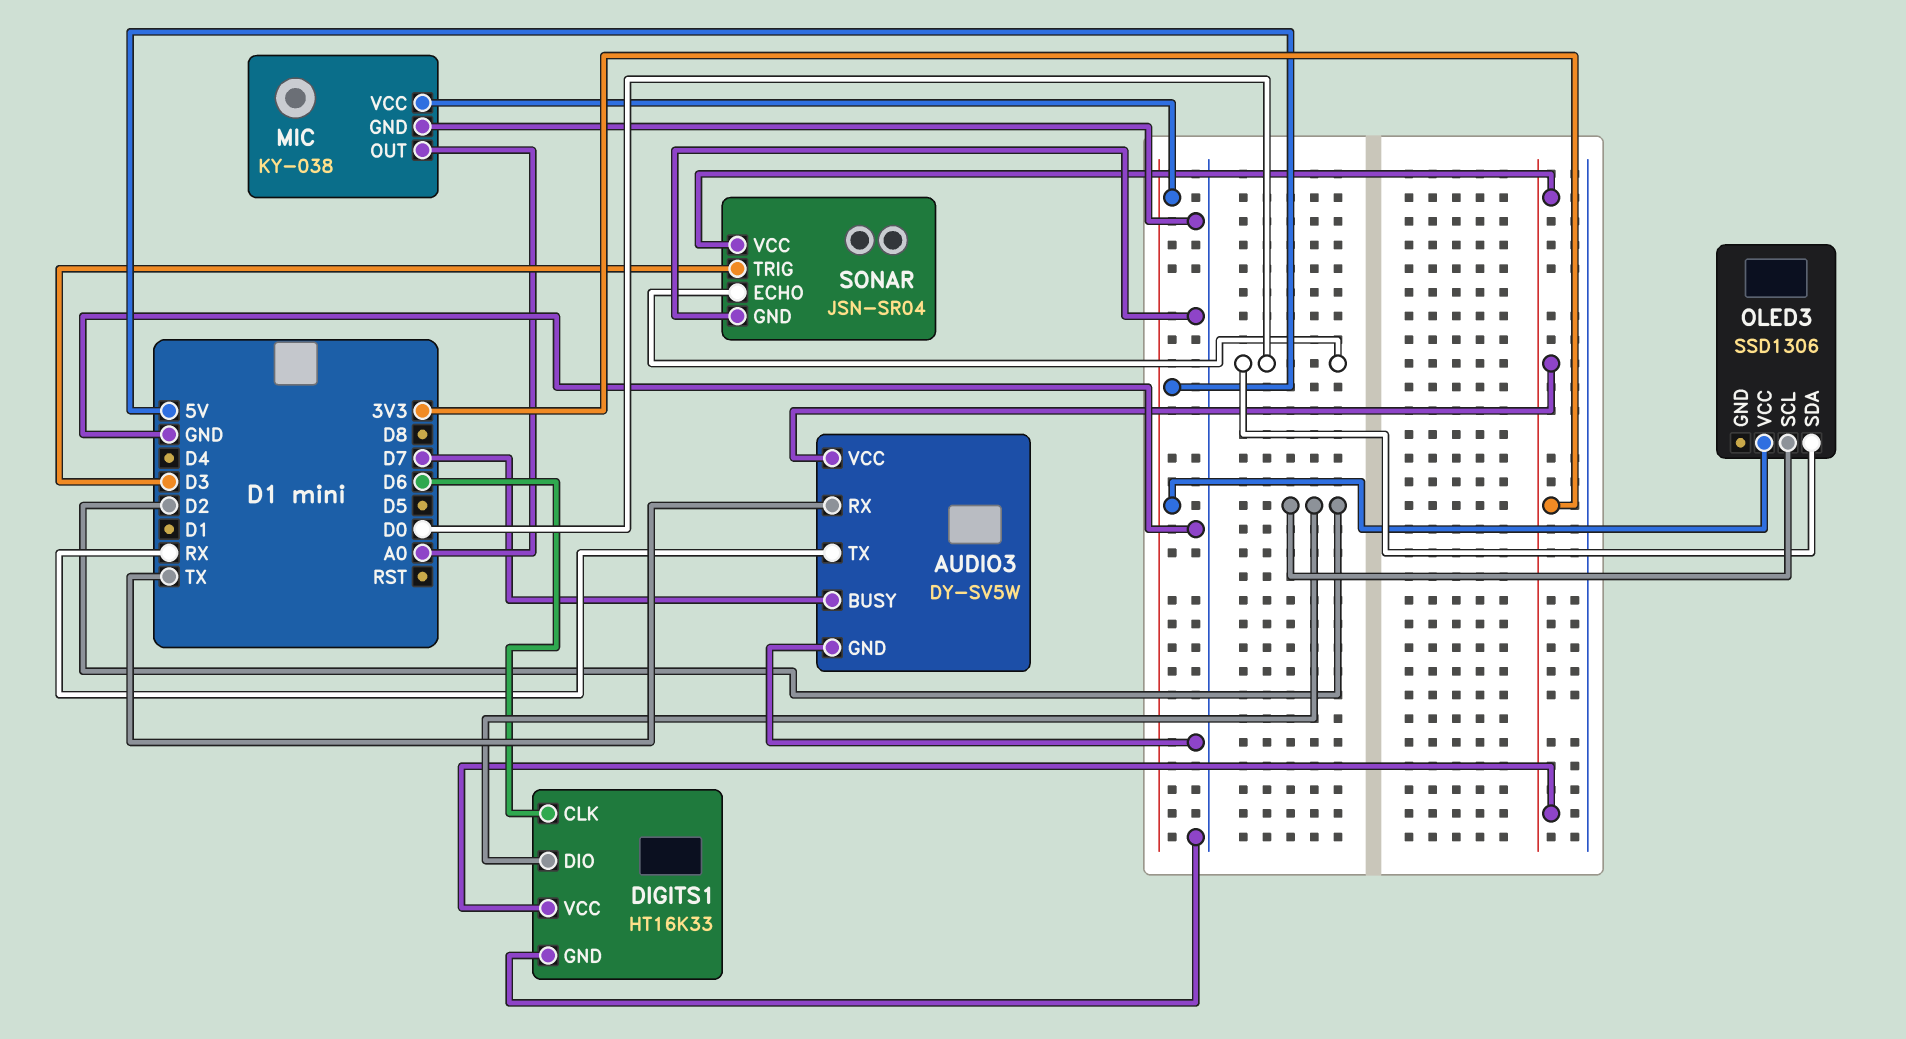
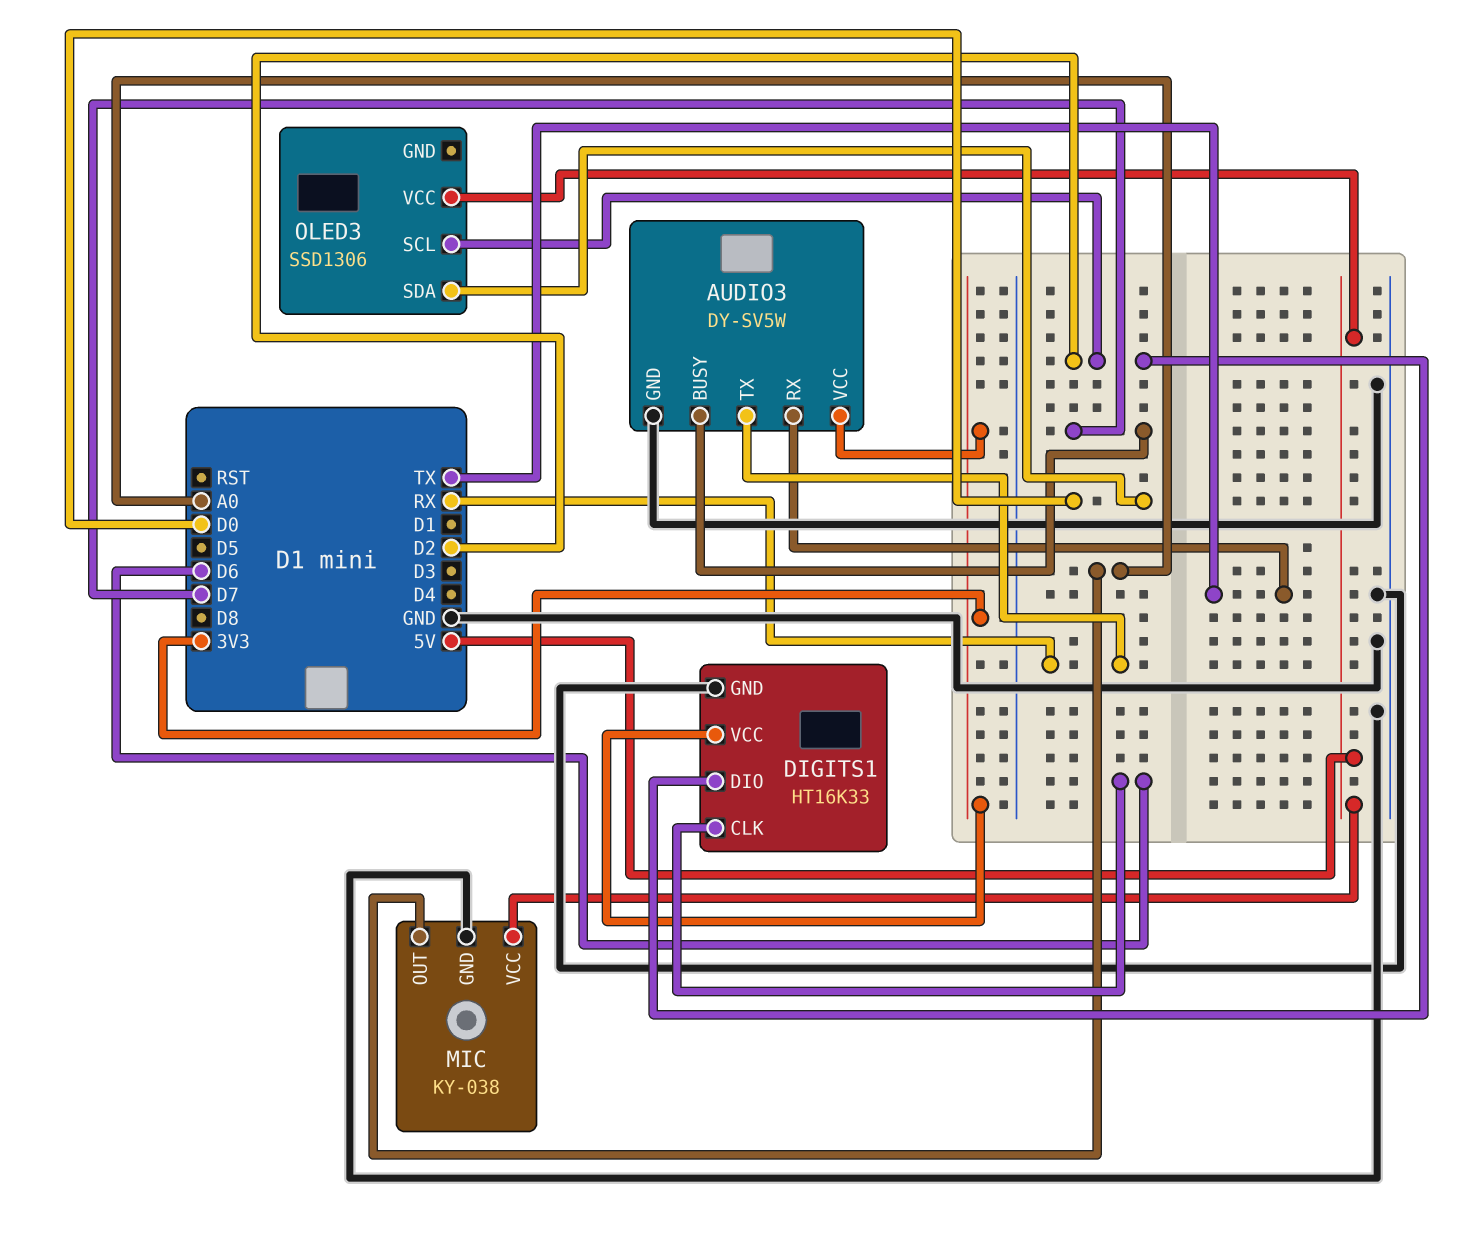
SONAR: JSN-SR04 -> none
SONAR pin ECHO: D0 -> none
SONAR pin GND: GND -> none
SONAR pin TRIG: D3 -> none
SONAR pin VCC: 3V3 -> none

